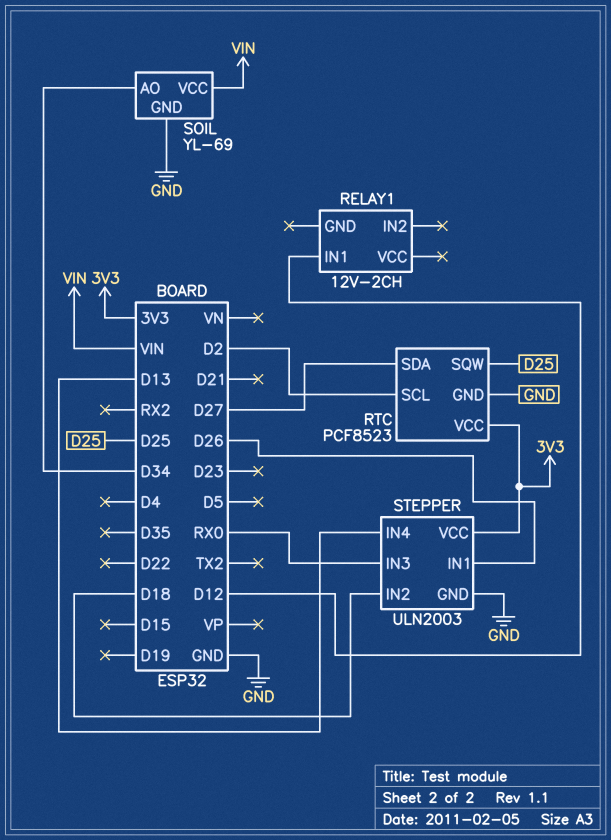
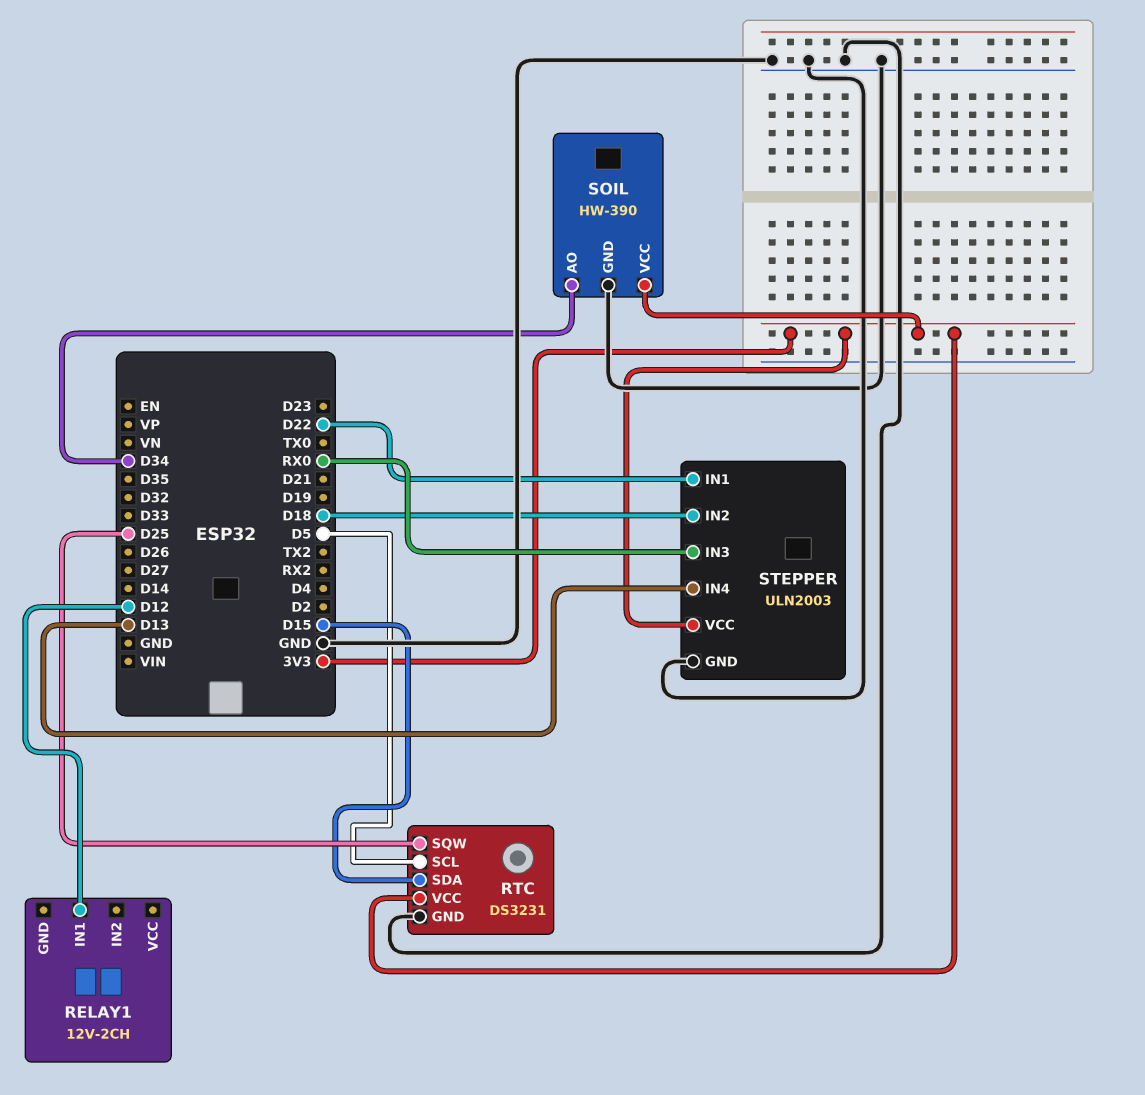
RTC: PCF8523 -> DS3231
RTC pin SCL: D2 -> D5
RTC pin SDA: D27 -> D15
SOIL: YL-69 -> HW-390
SOIL pin VCC: VIN -> 3V3
STEPPER pin IN1: D26 -> D22

